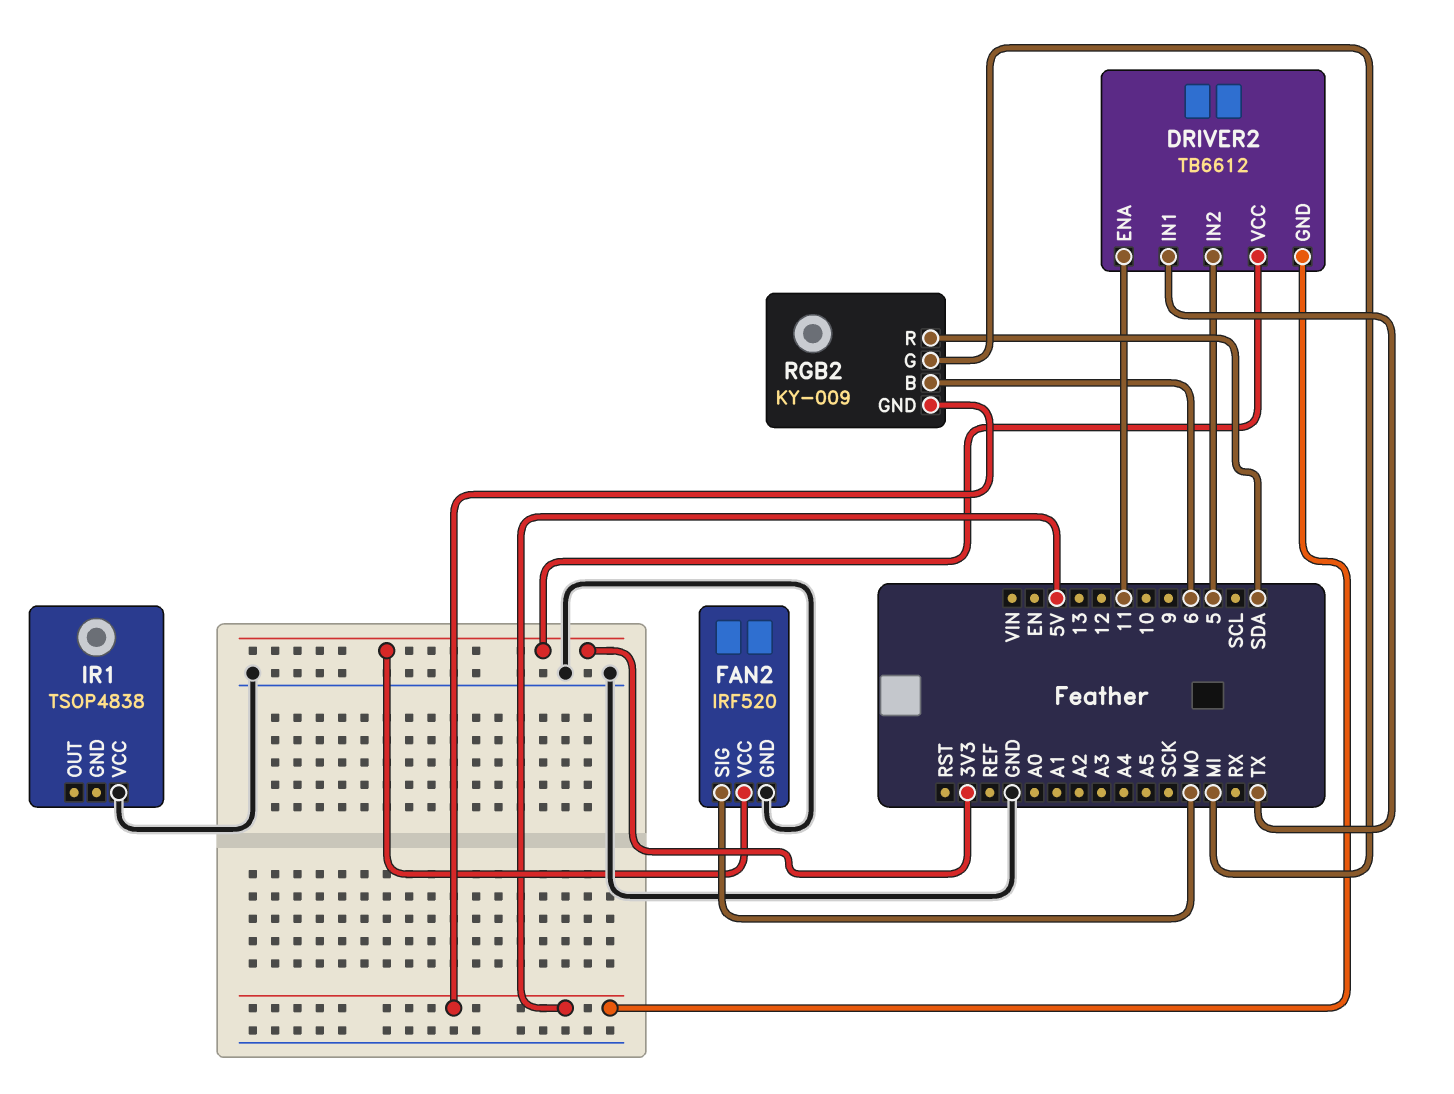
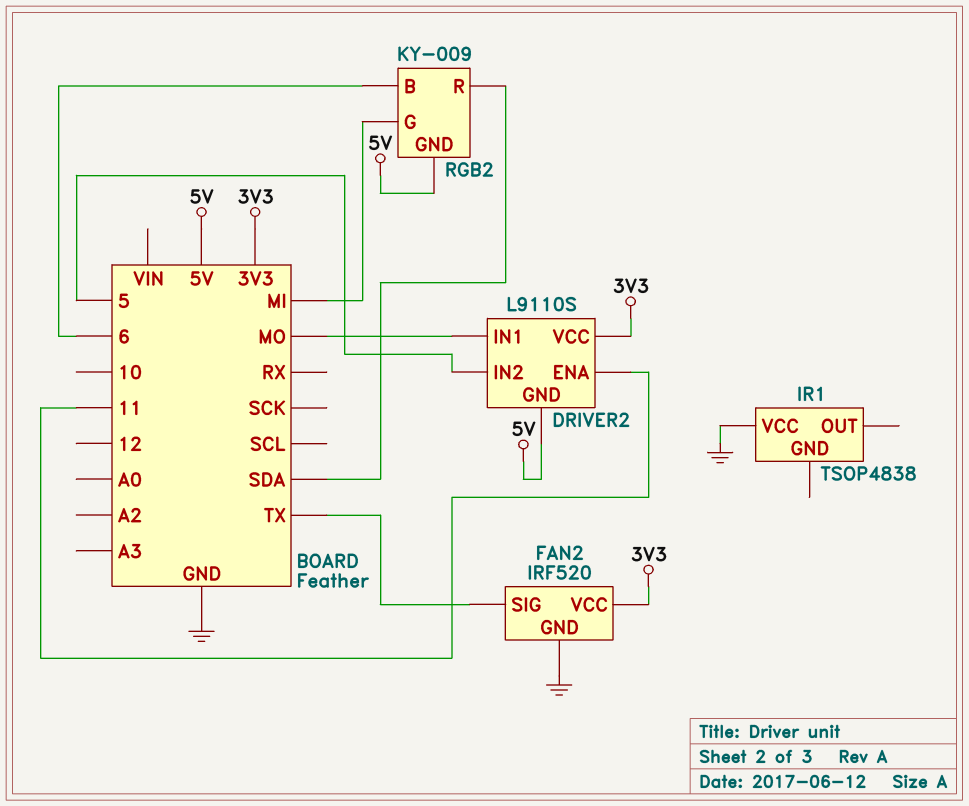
DRIVER2: TB6612 -> L9110S
DRIVER2 pin IN1: TX -> MO
FAN2 pin SIG: MO -> TX

